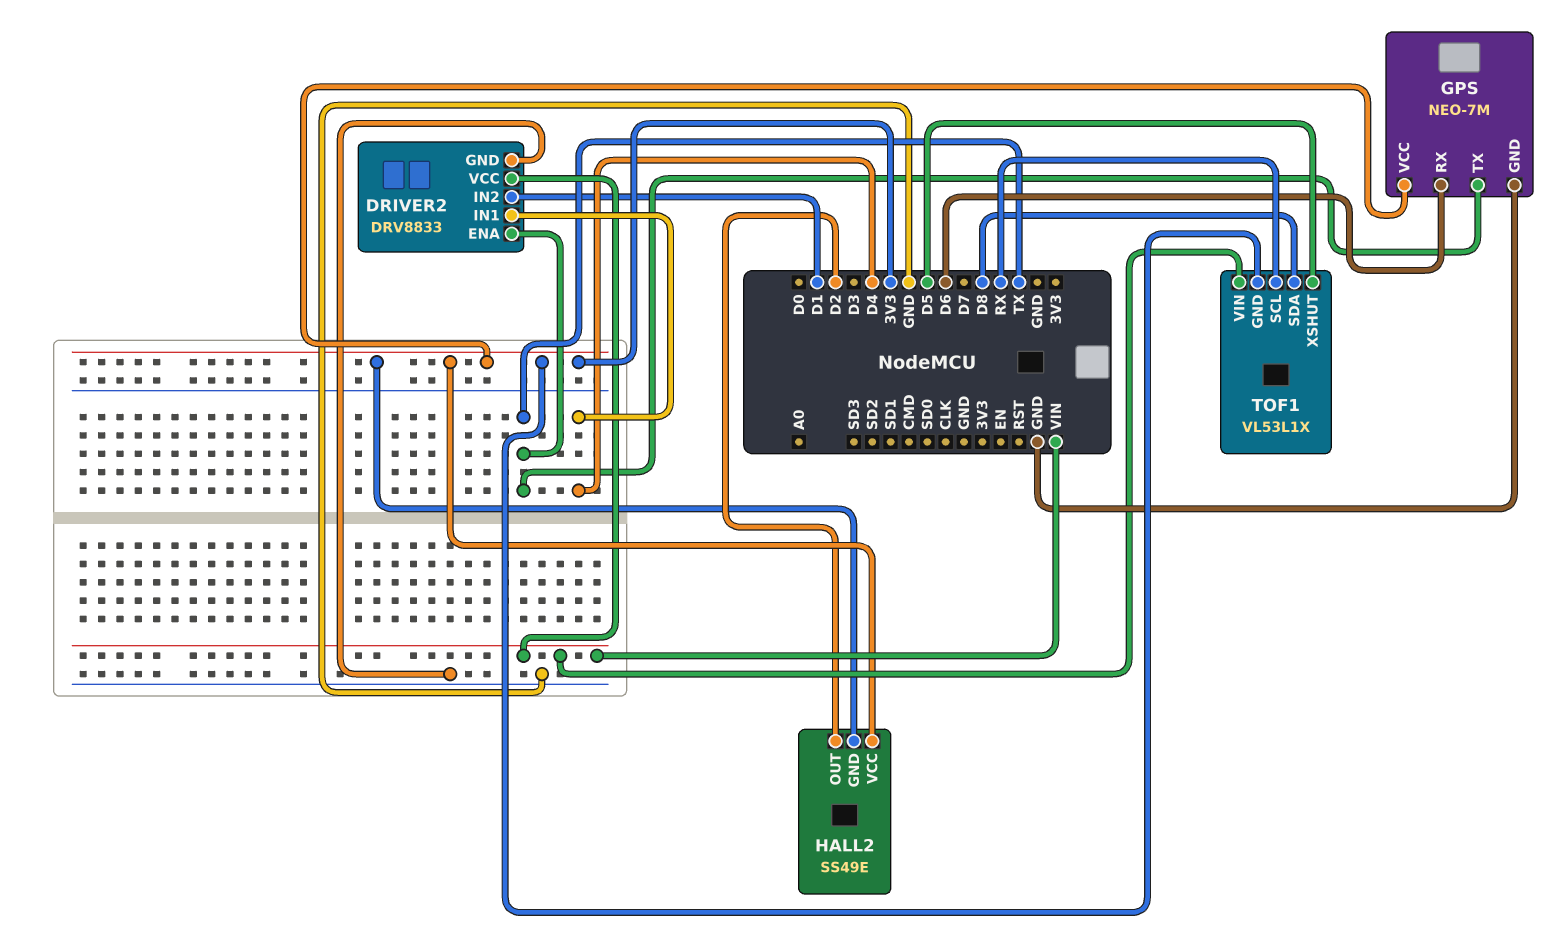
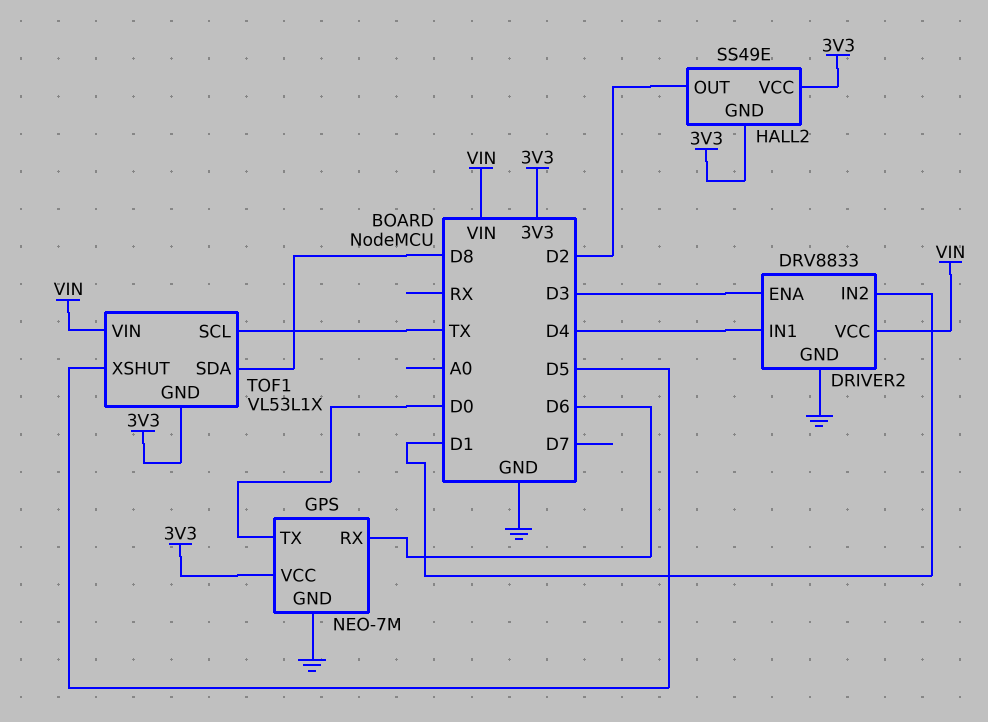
DRIVER2 pin ENA: TX -> D3
GPS pin TX: TX -> D0
TOF1 pin SCL: RX -> TX

